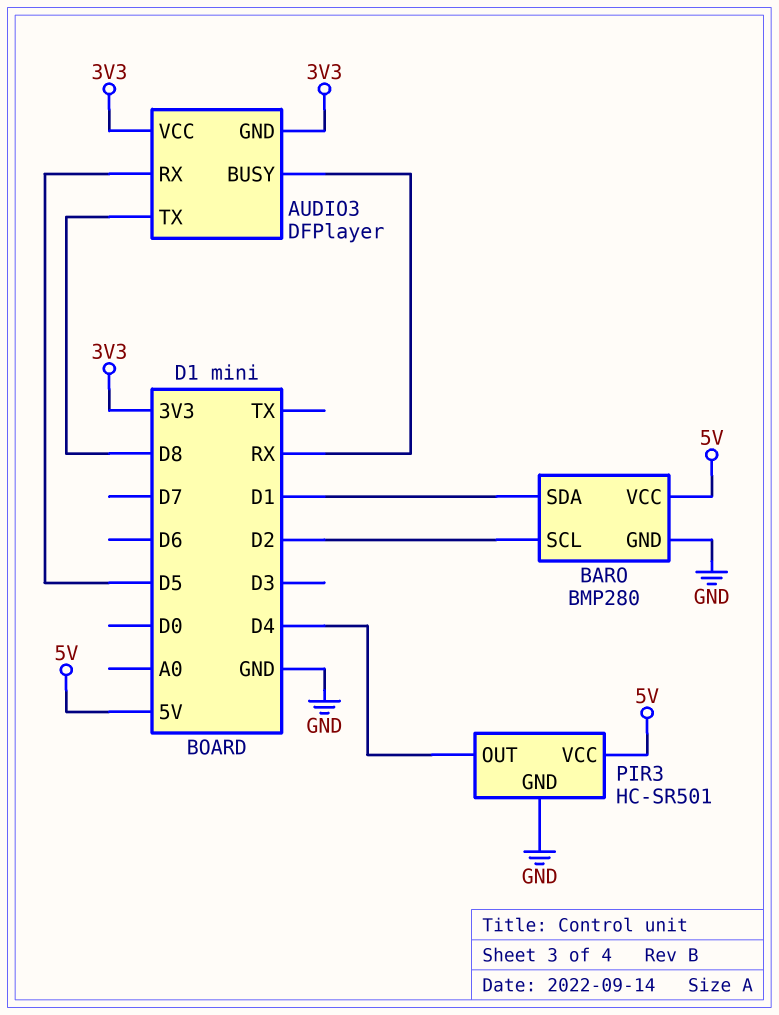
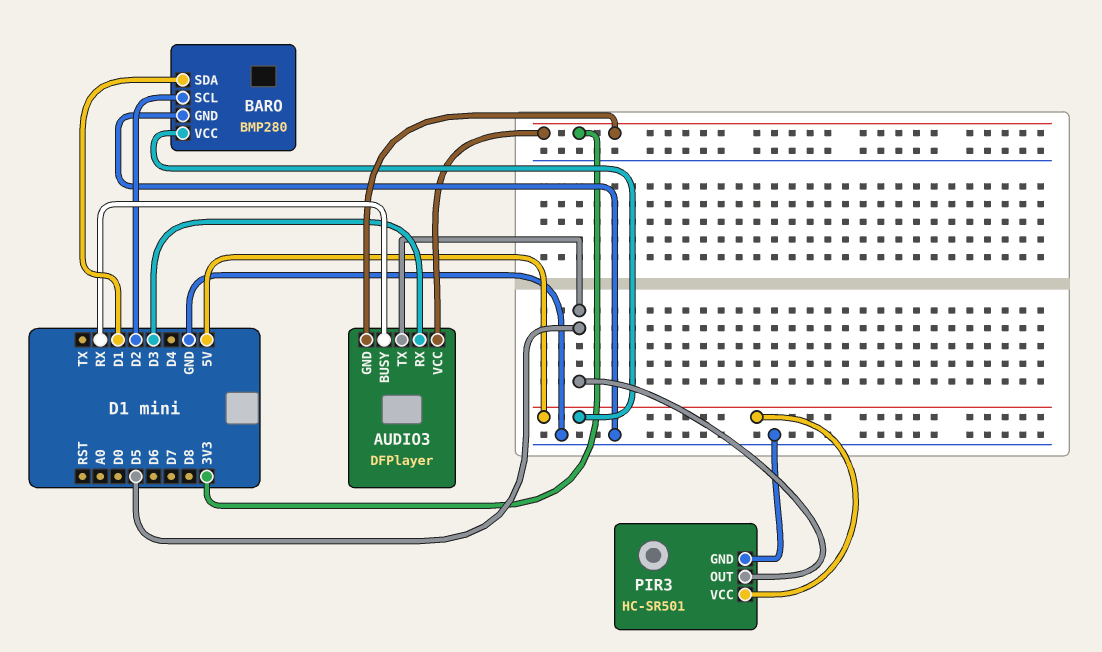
AUDIO3 pin RX: D5 -> D3
AUDIO3 pin TX: D8 -> D5
PIR3 pin OUT: D4 -> D5

